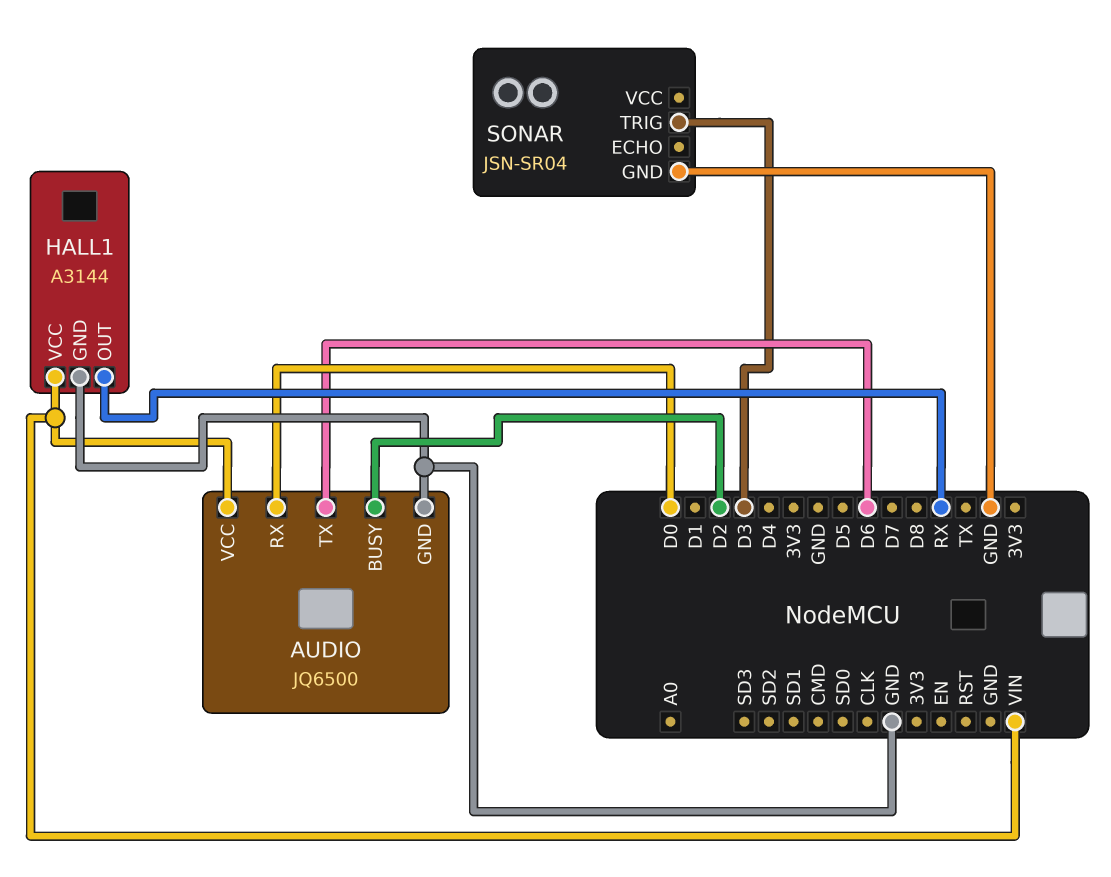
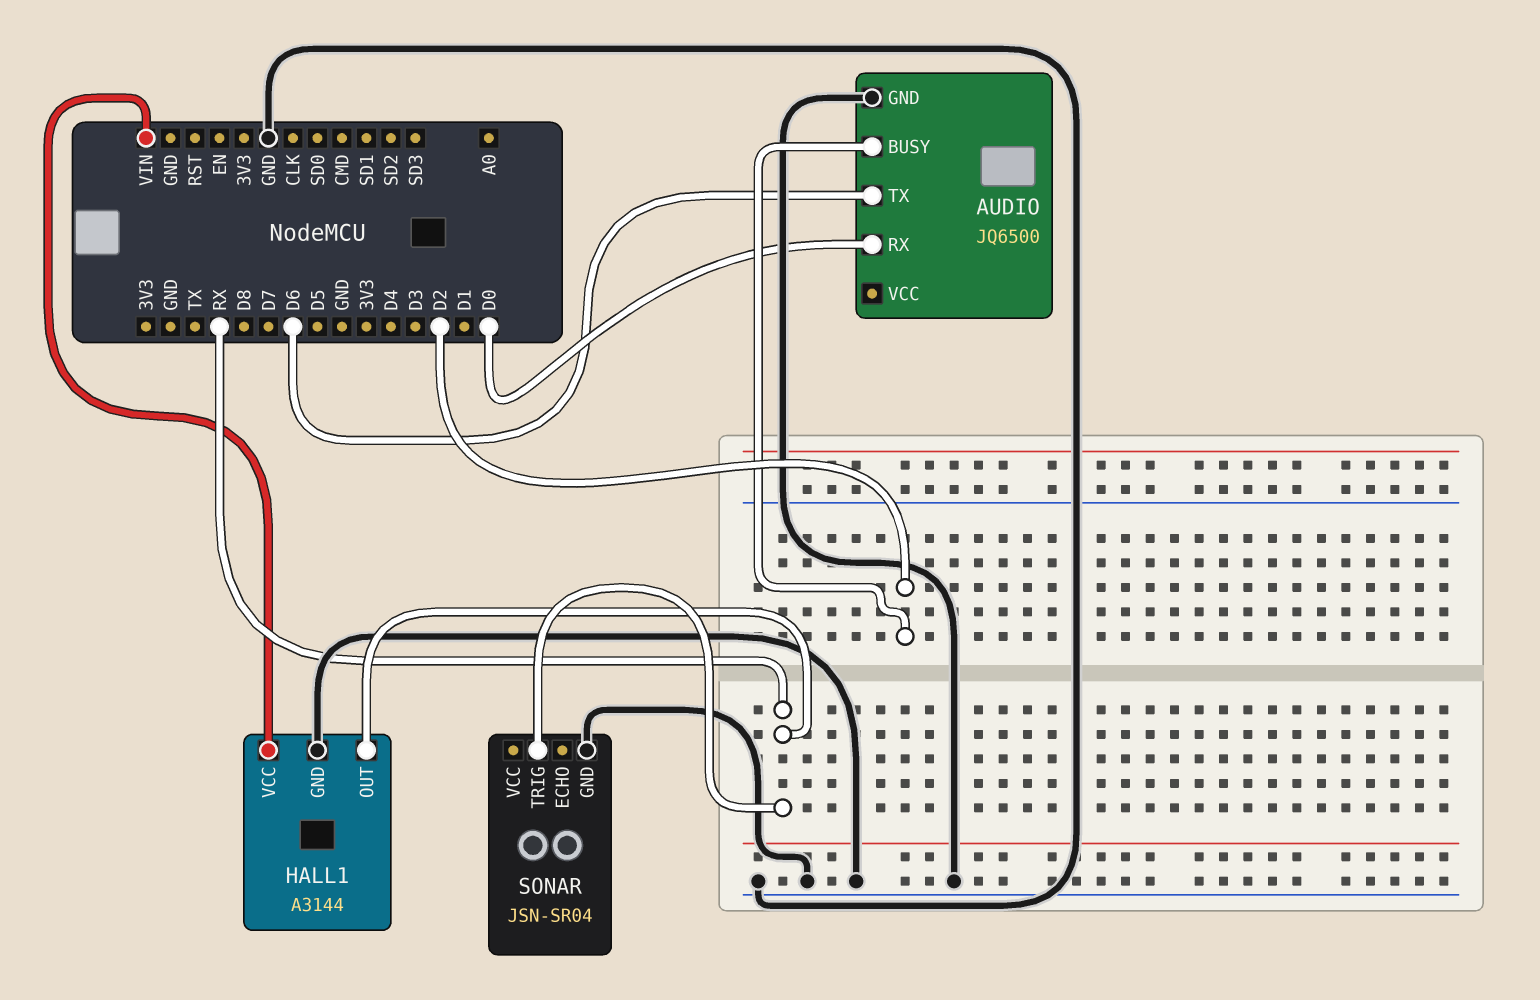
AUDIO pin VCC: VIN -> none
SONAR pin TRIG: D3 -> RX

